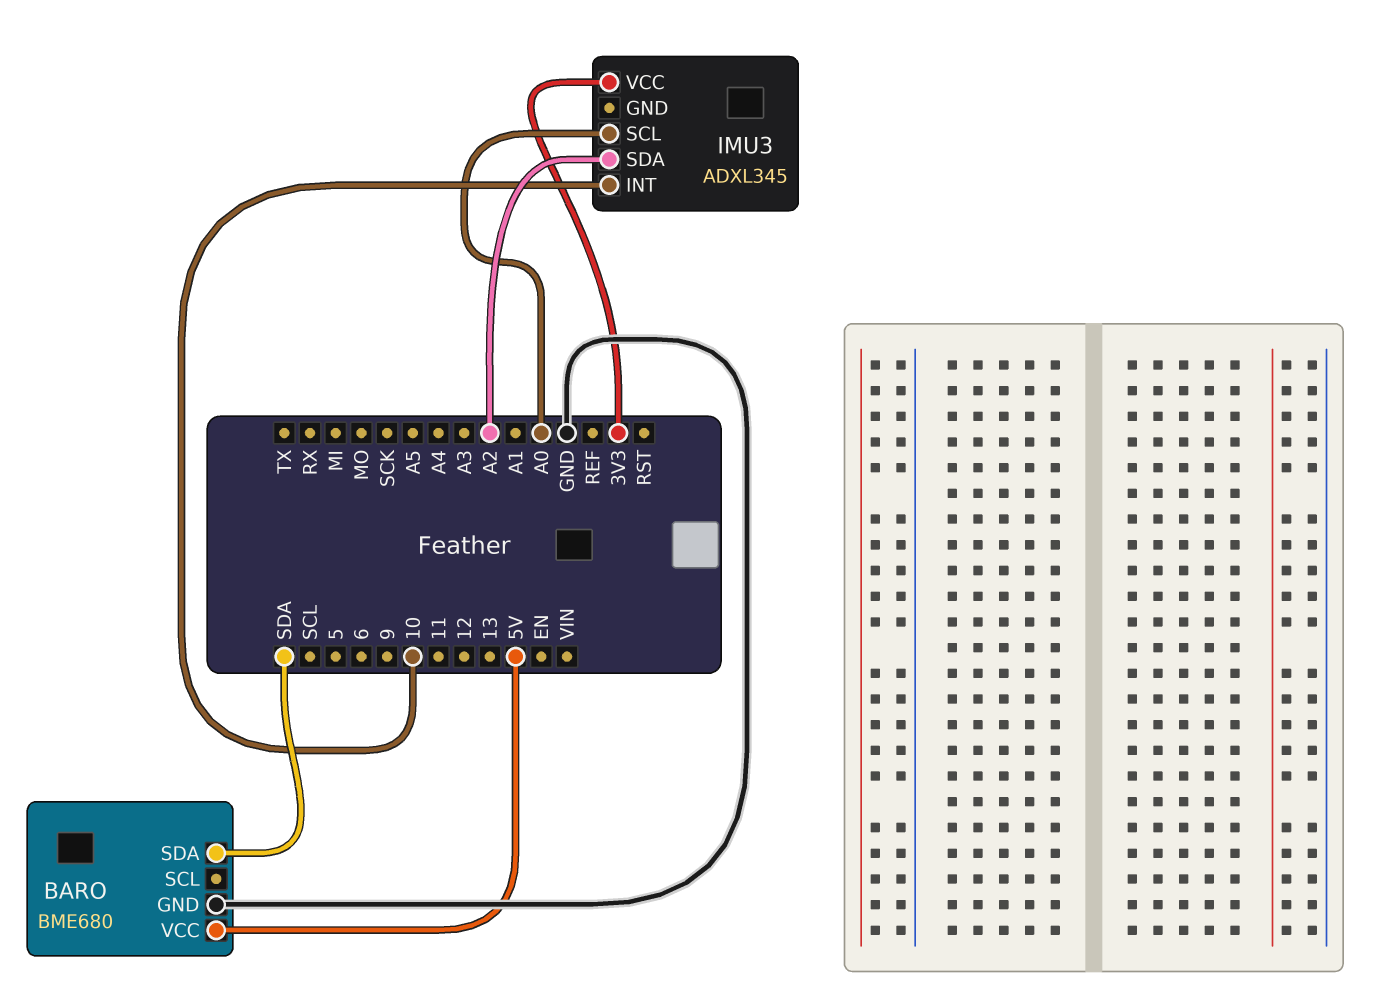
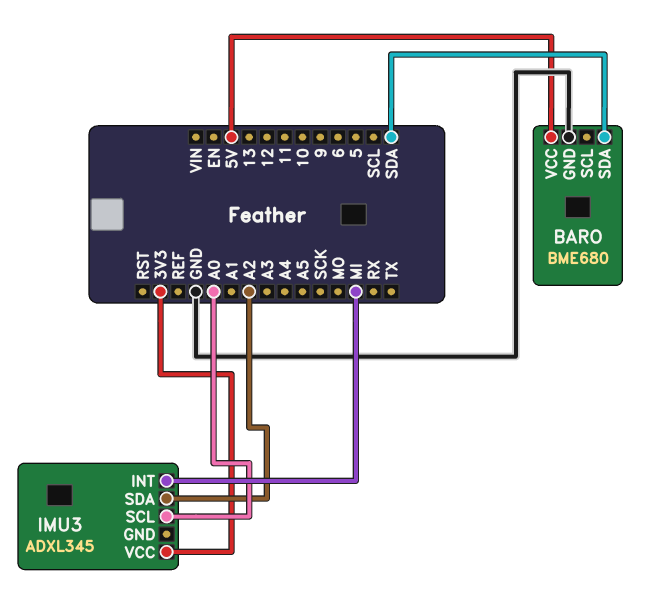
IMU3 pin INT: 10 -> MI

